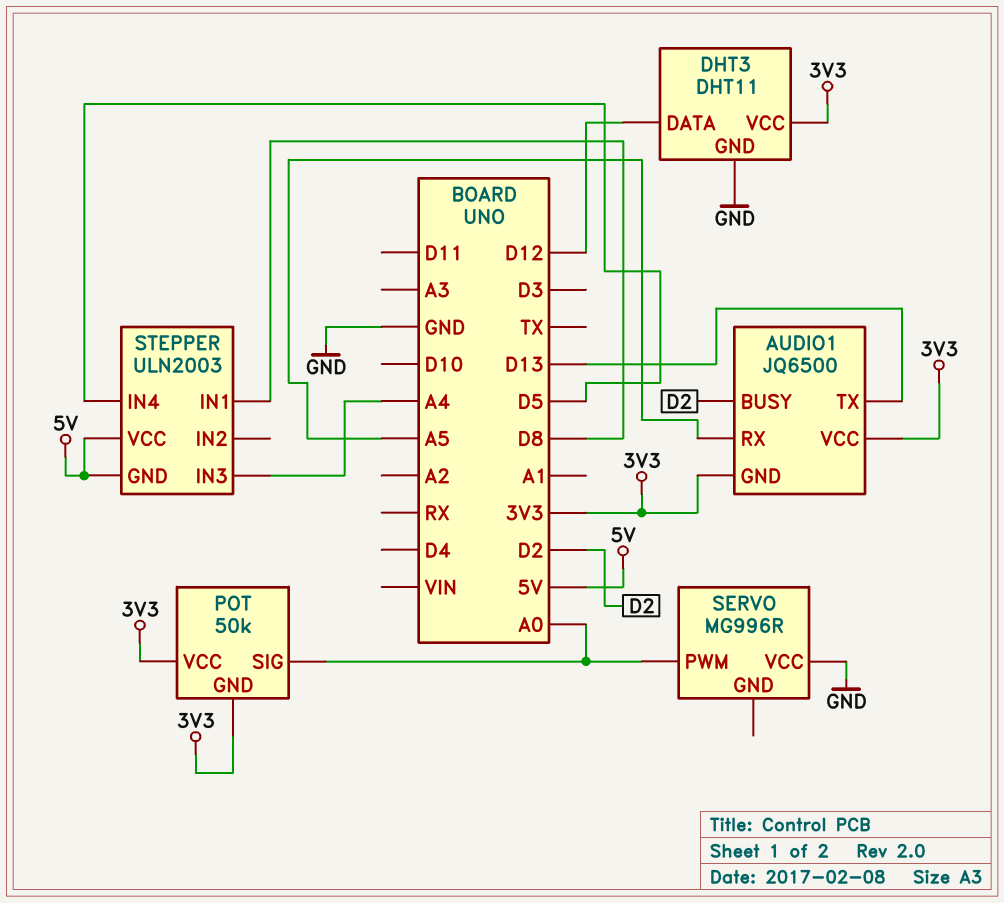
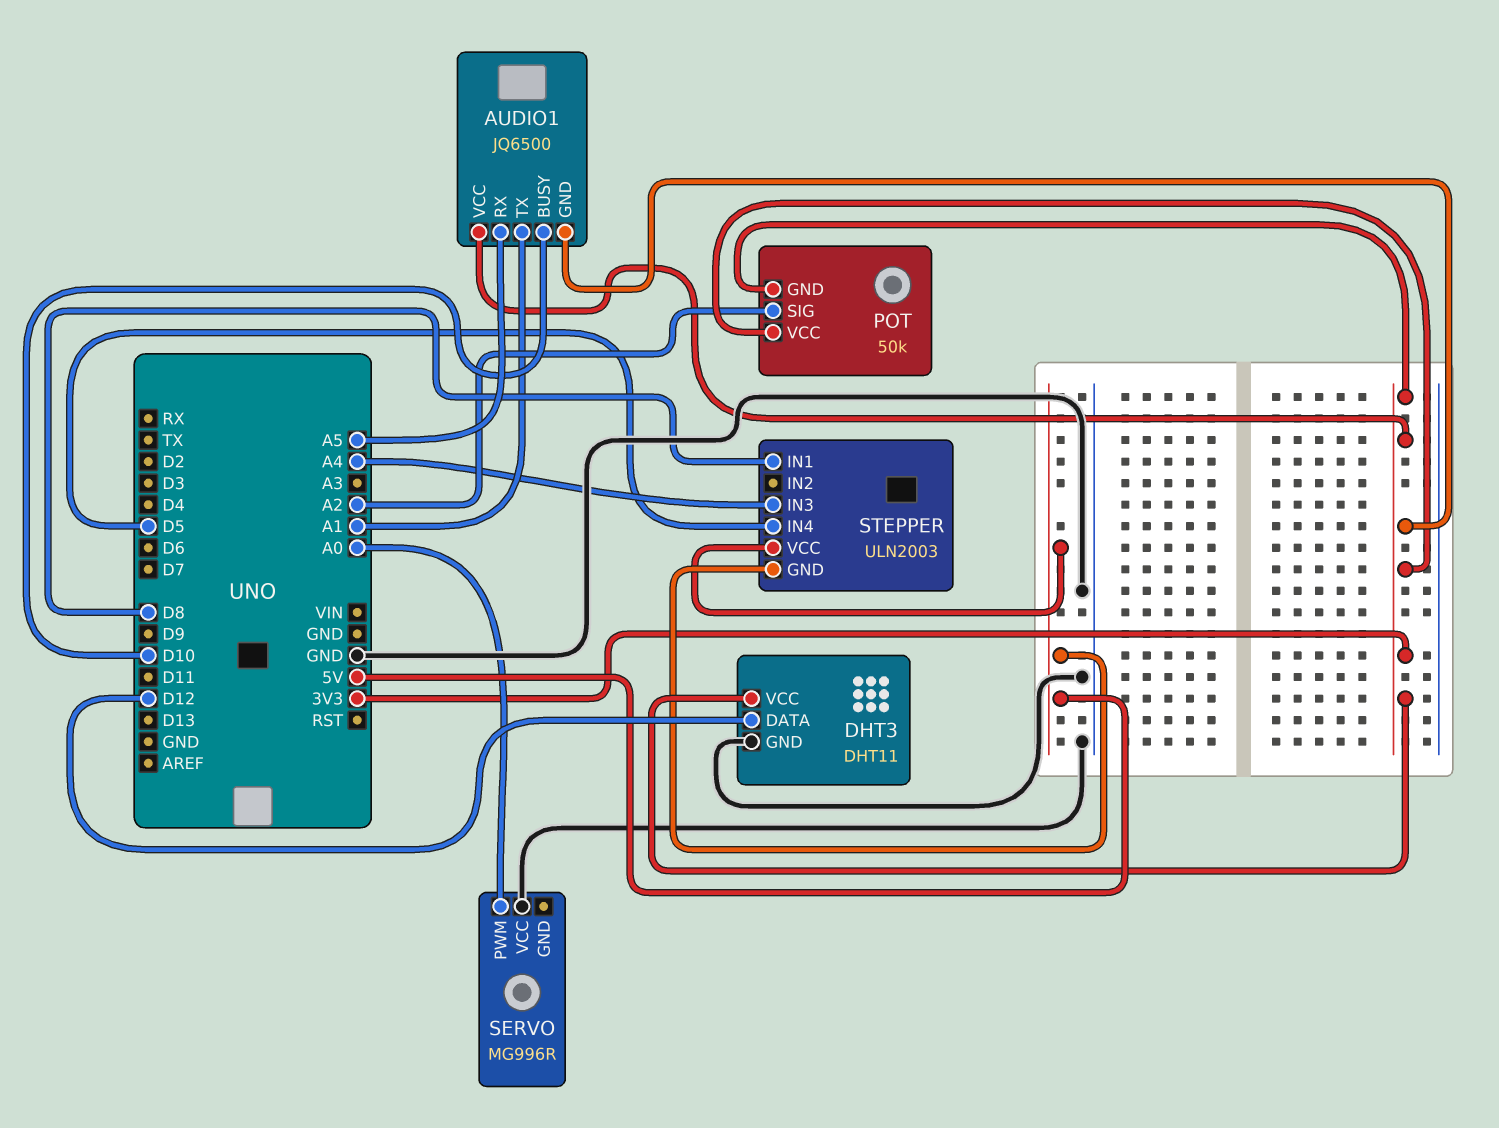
AUDIO1 pin BUSY: D2 -> D10
AUDIO1 pin TX: D13 -> A1
POT pin SIG: A0 -> A2

